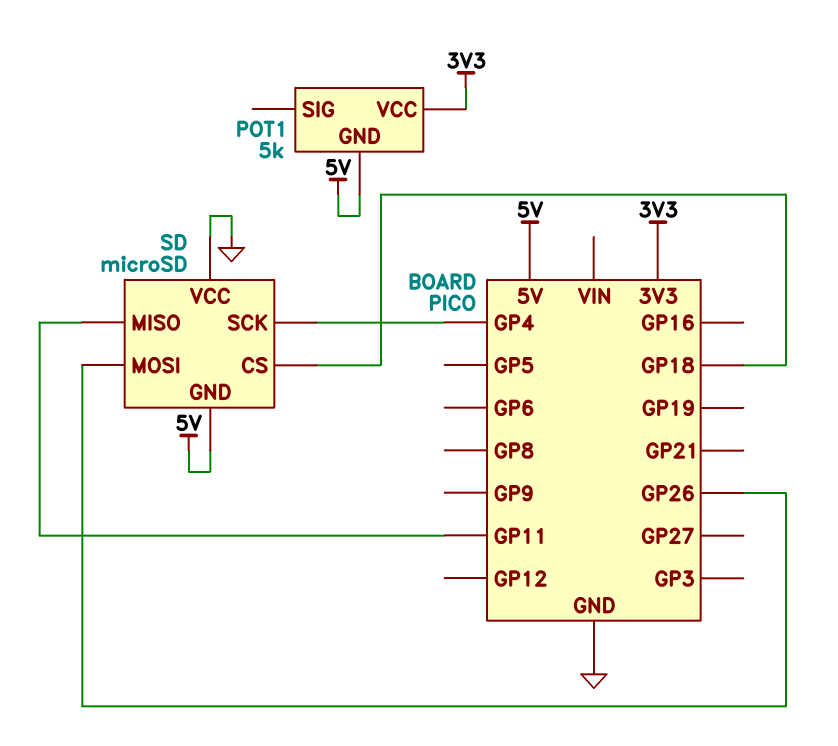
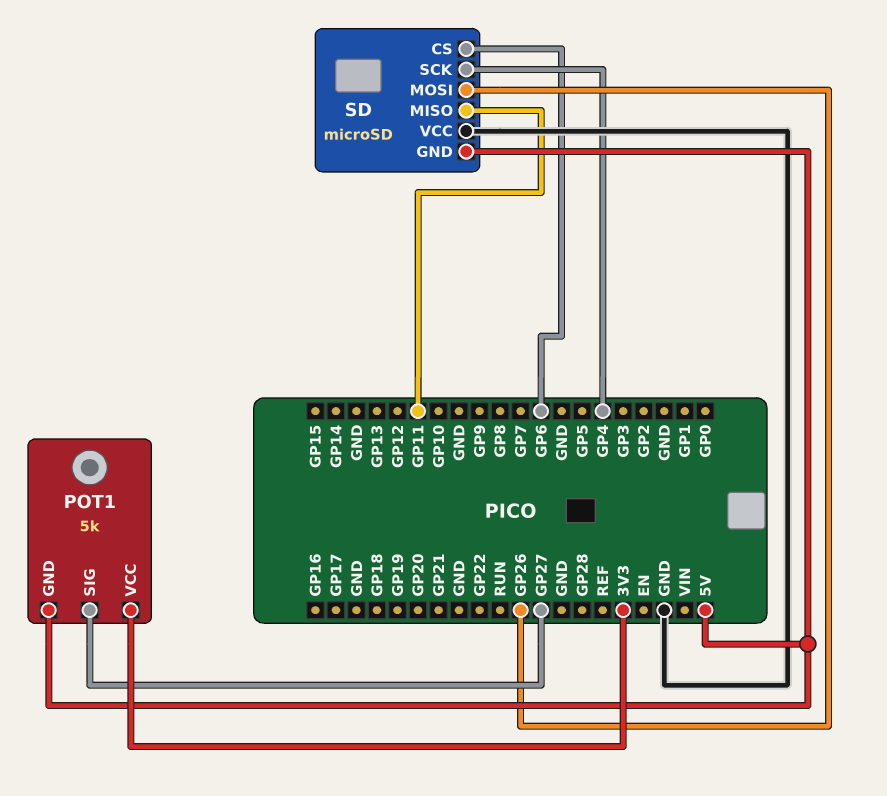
POT1 pin SIG: none -> GP27
SD pin CS: GP18 -> GP6

